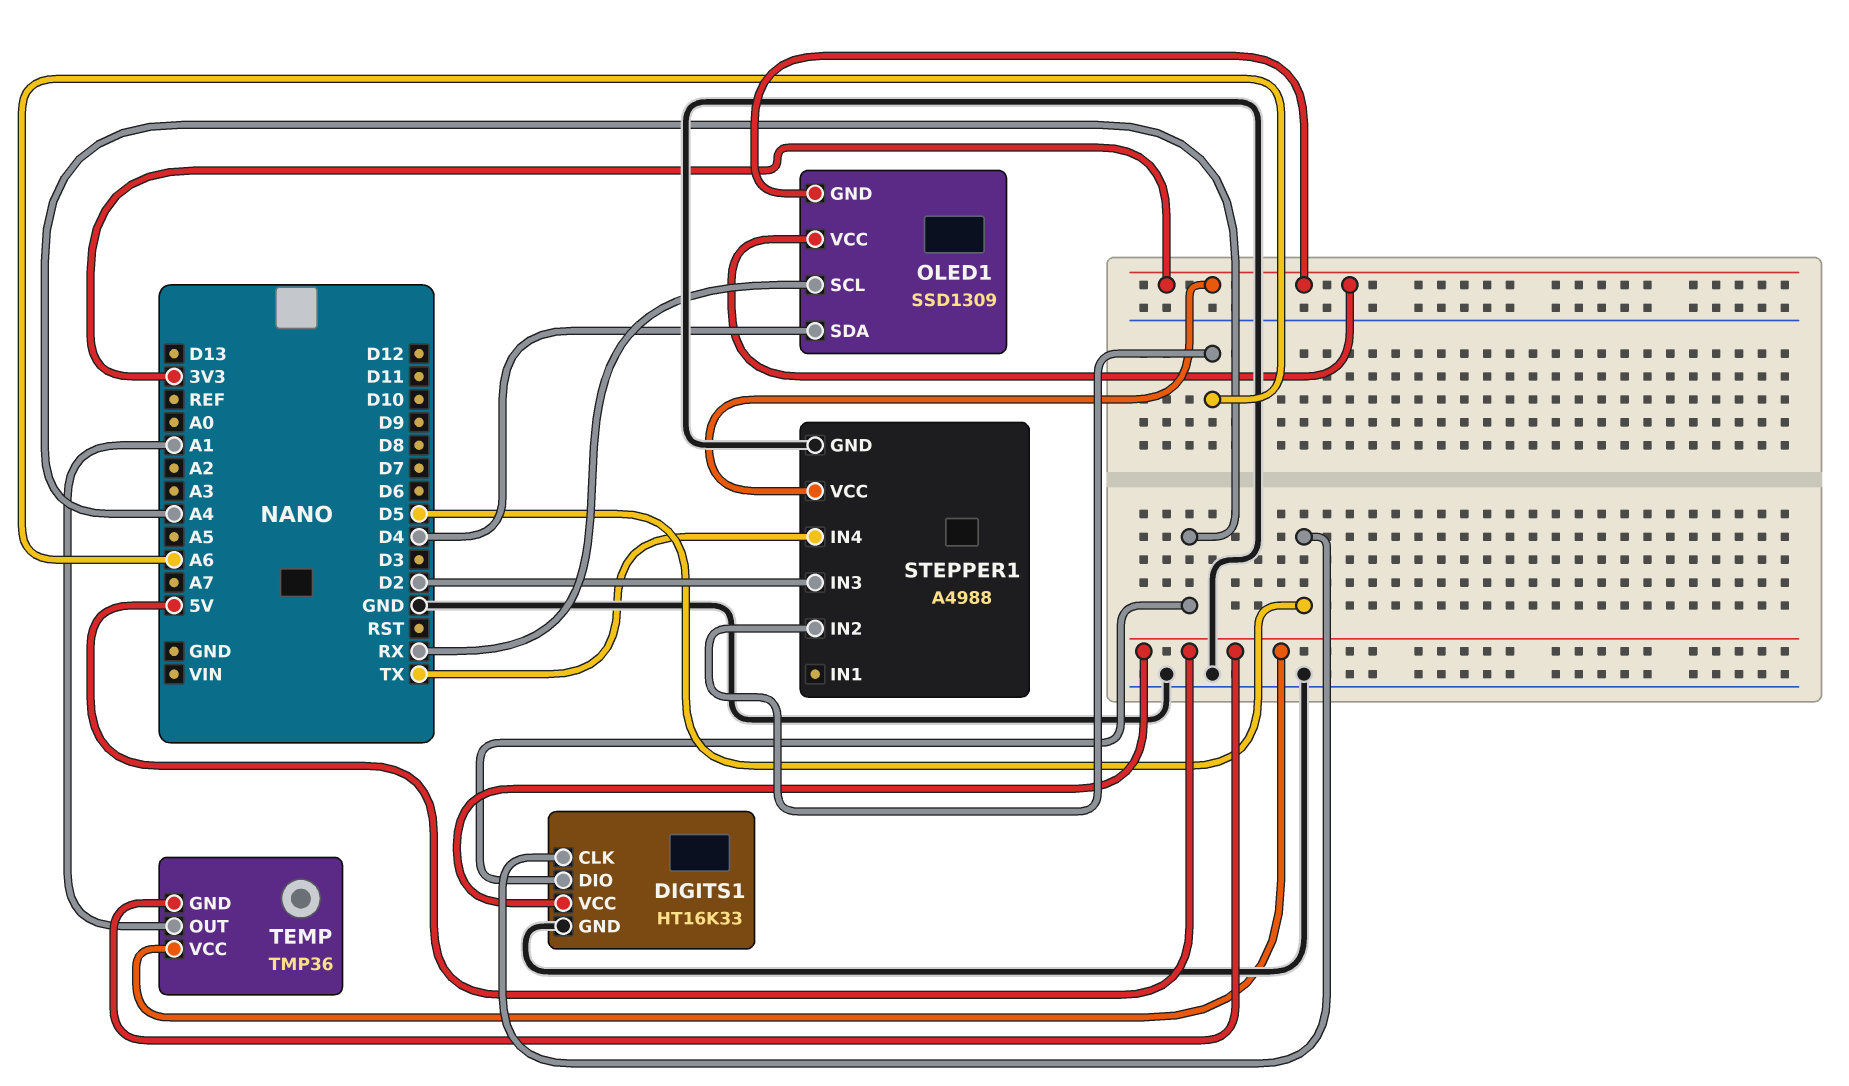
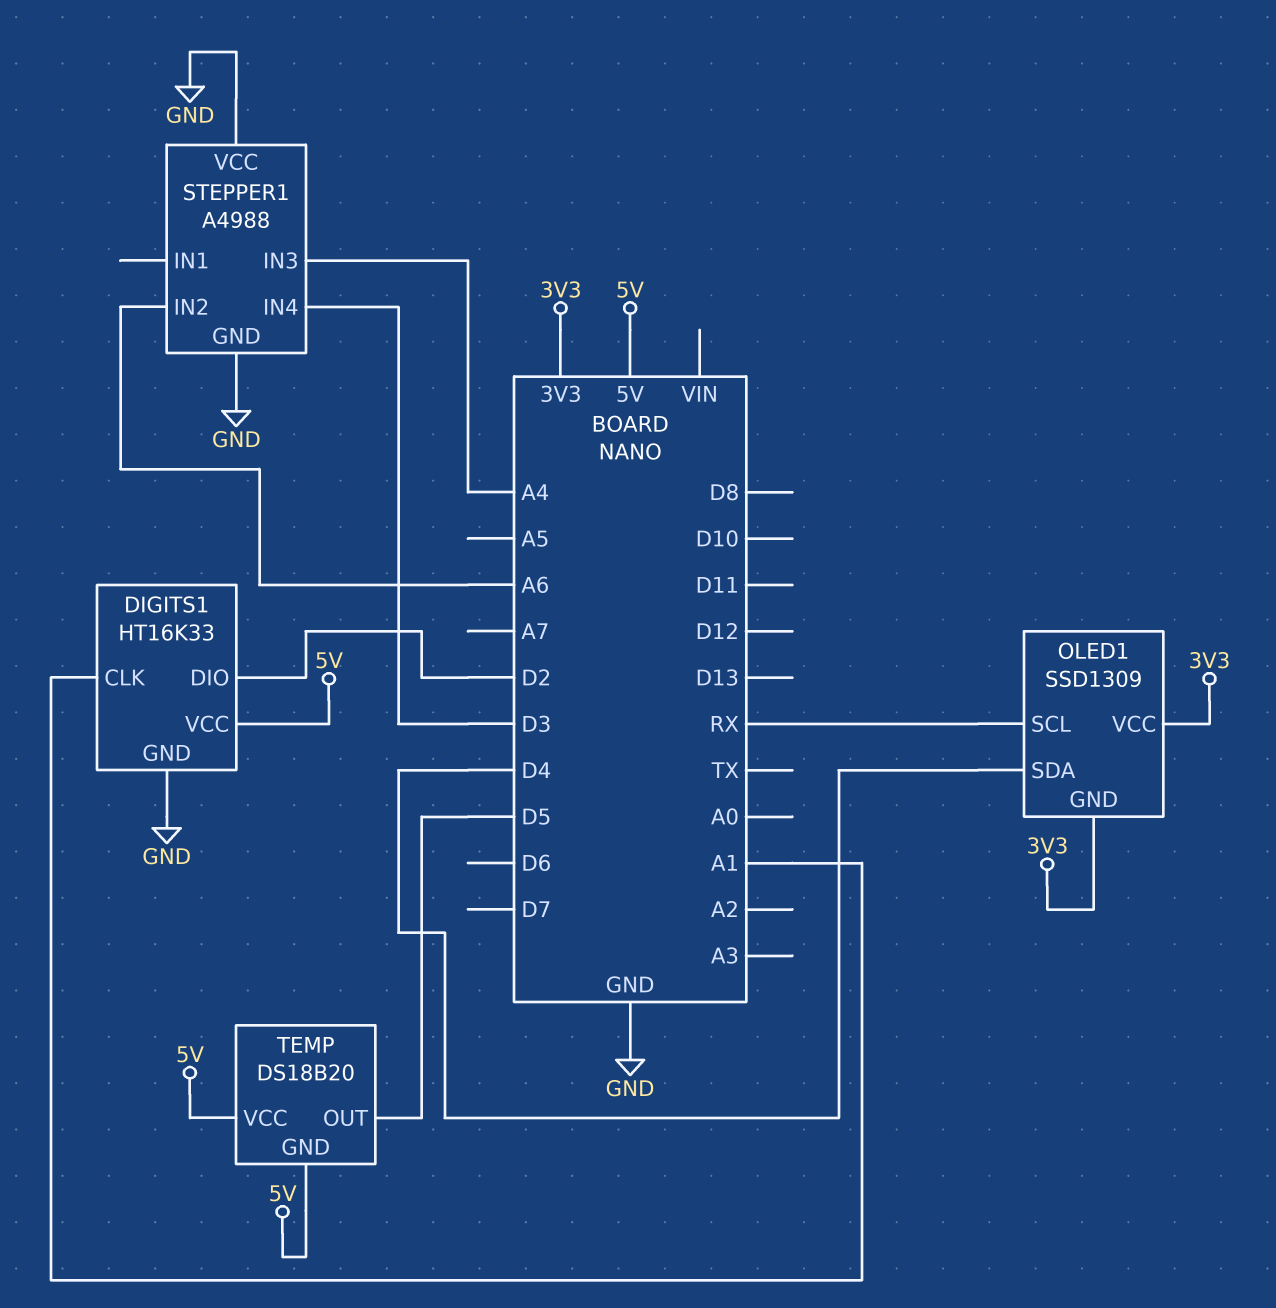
DIGITS1 pin CLK: D5 -> A1
DIGITS1 pin DIO: A4 -> D2
STEPPER1 pin IN3: D2 -> A4
STEPPER1 pin IN4: TX -> D3
STEPPER1 pin VCC: 3V3 -> GND
TEMP: TMP36 -> DS18B20
TEMP pin OUT: A1 -> D5

